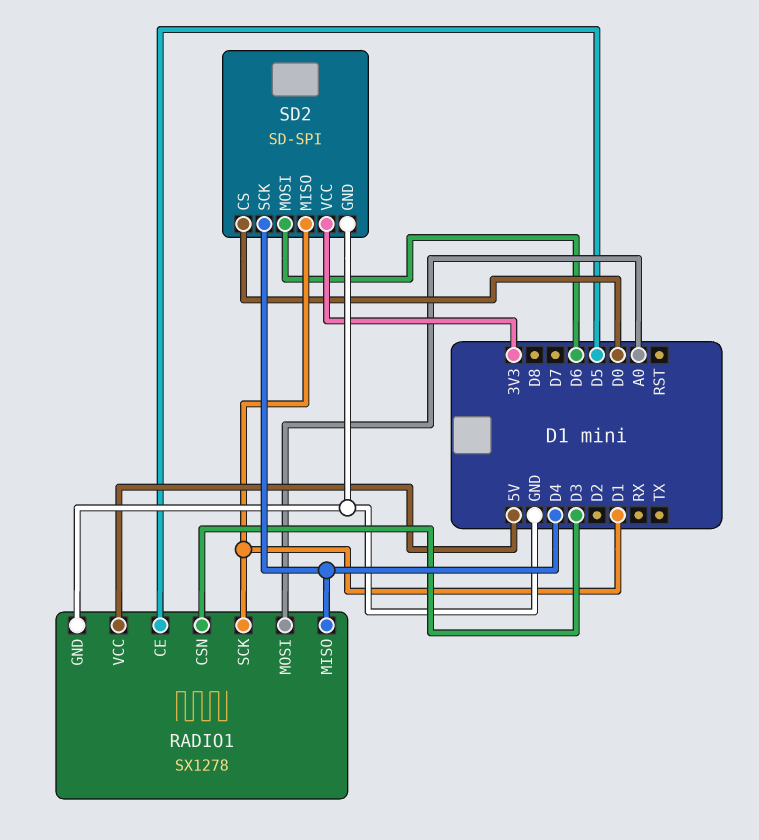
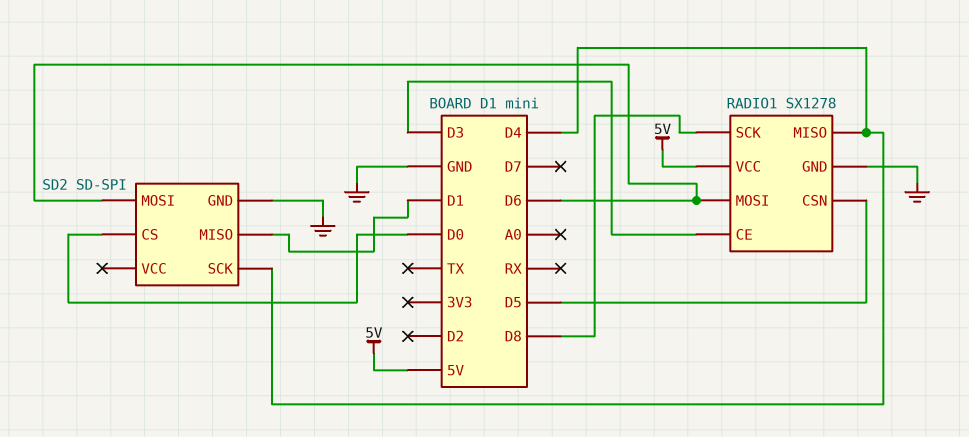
RADIO1 pin CE: D5 -> D3
RADIO1 pin CSN: D3 -> D5
RADIO1 pin MOSI: A0 -> D6
RADIO1 pin SCK: D1 -> D8
SD2 pin VCC: 3V3 -> none

